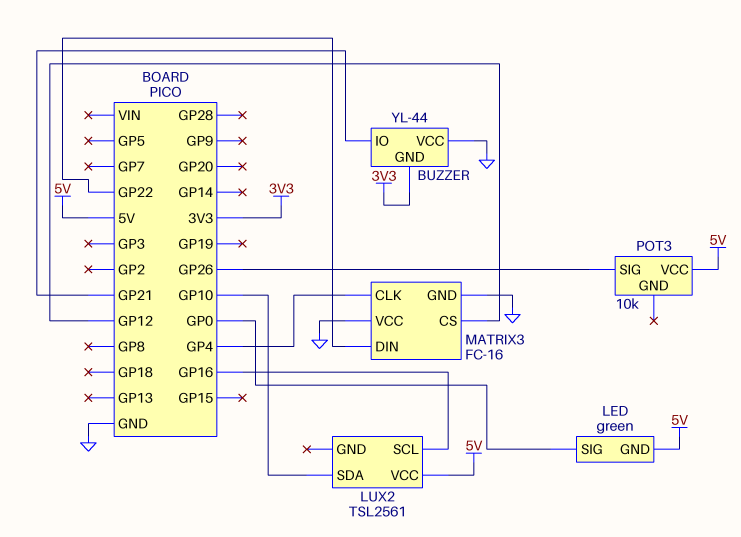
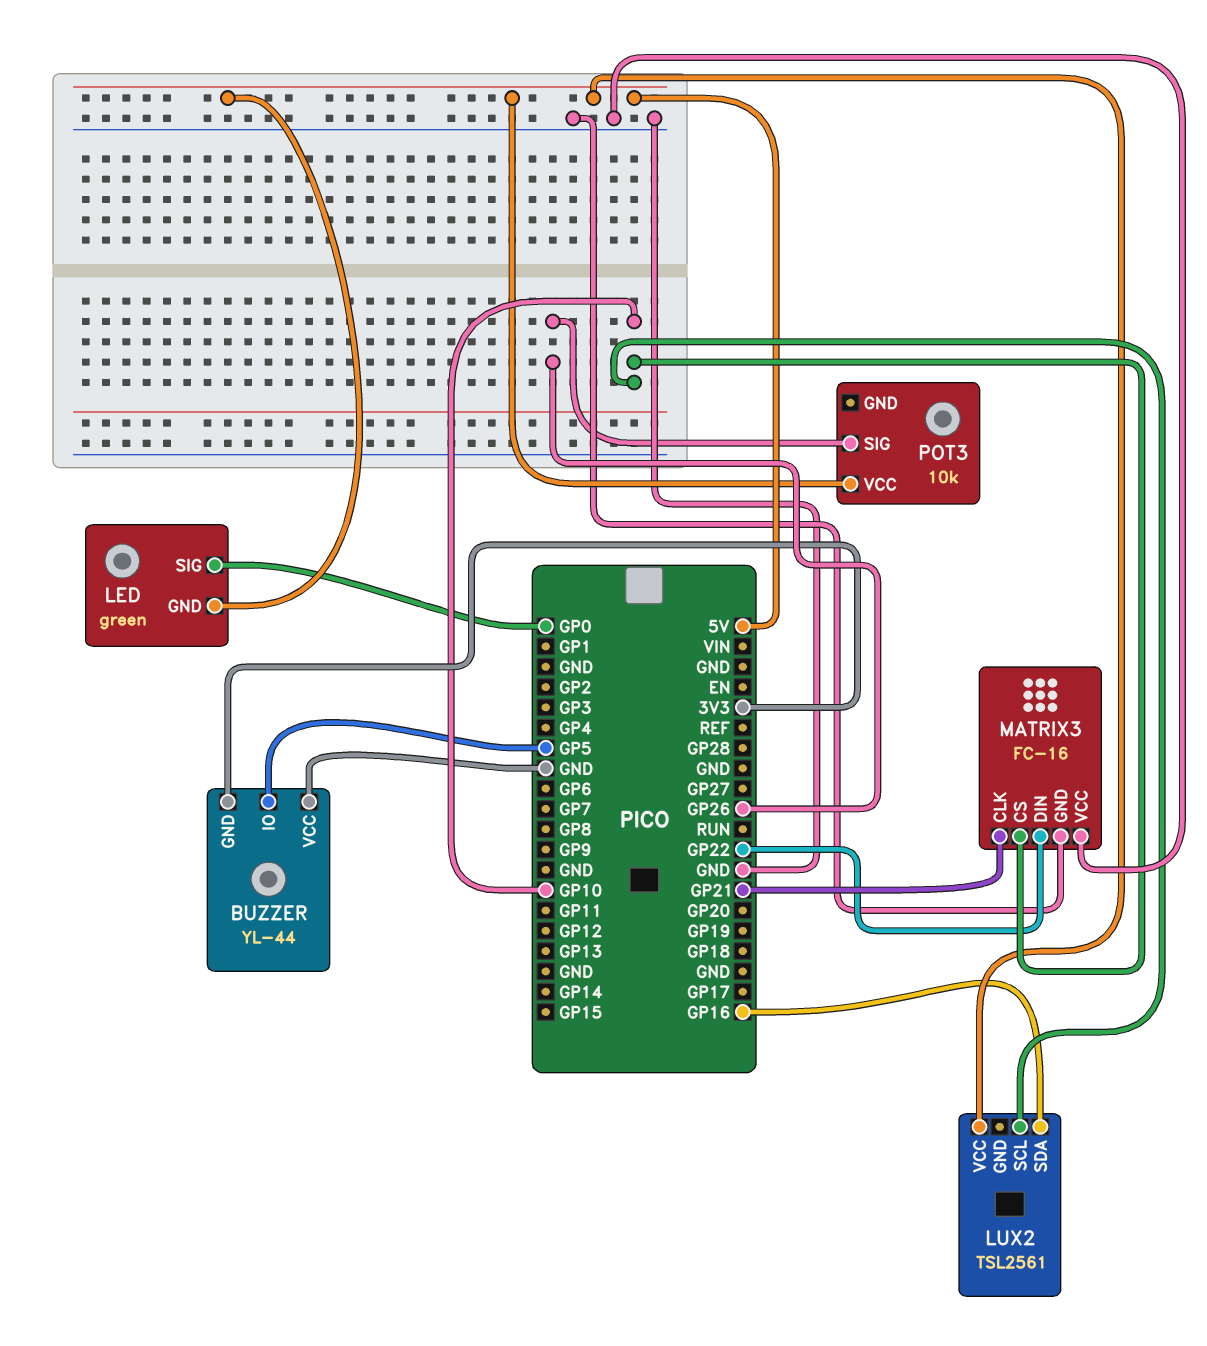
BUZZER pin IO: GP21 -> GP5
LUX2 pin SCL: GP16 -> GP10
LUX2 pin SDA: GP10 -> GP16
MATRIX3 pin CLK: GP4 -> GP21
MATRIX3 pin CS: GP12 -> GP10

